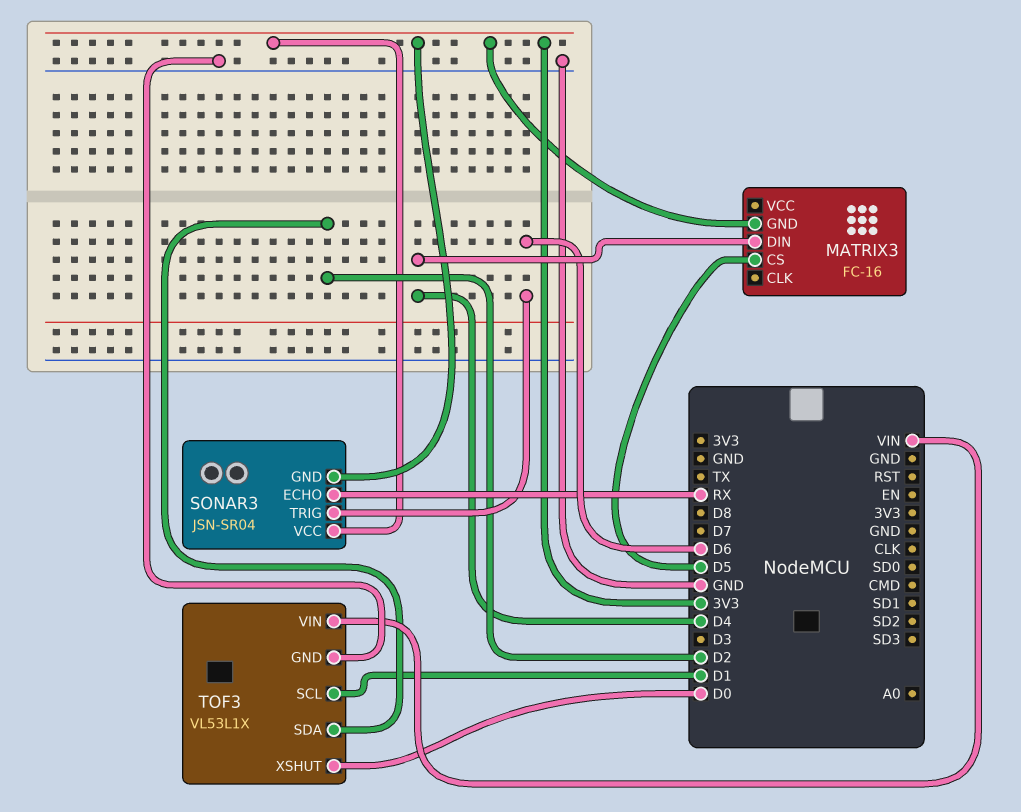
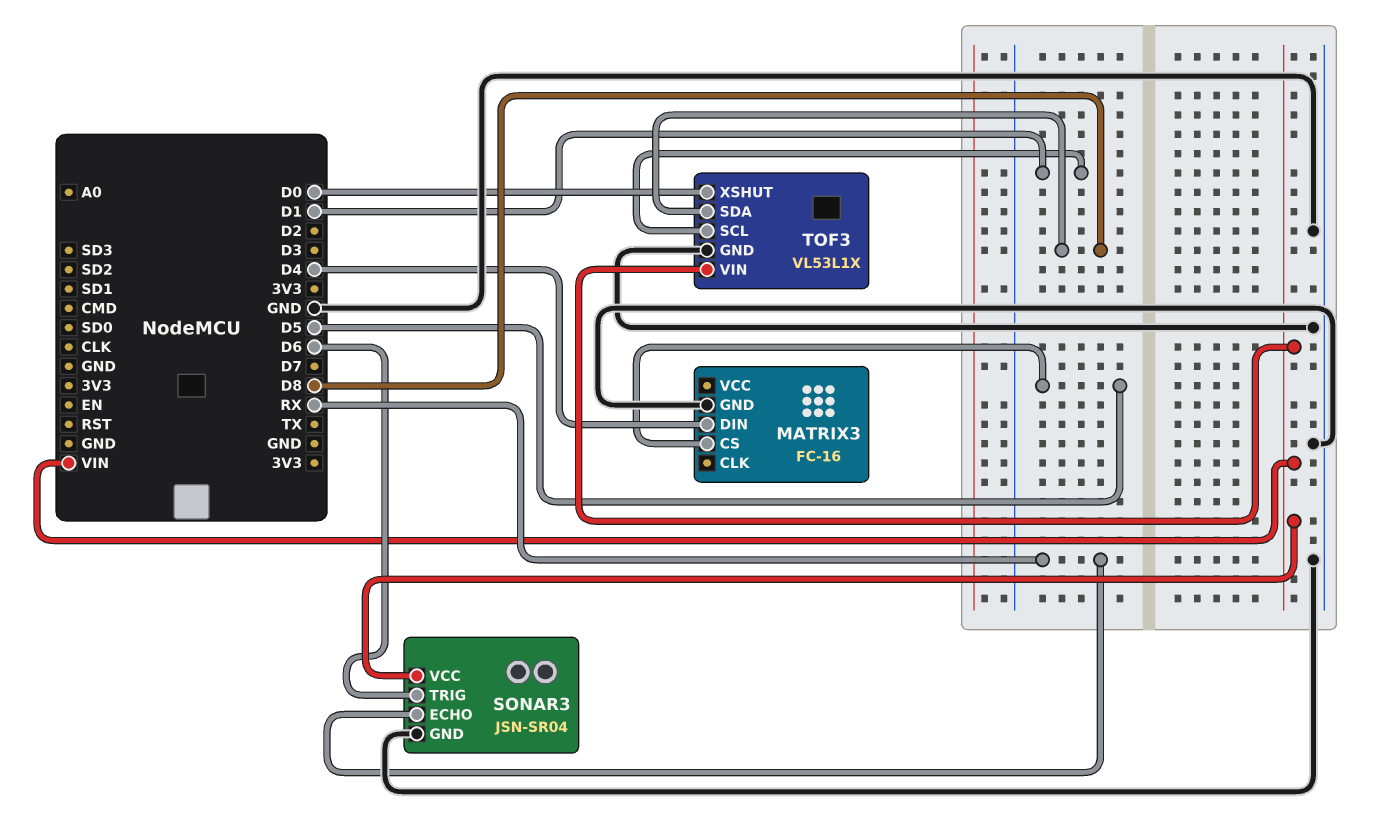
MATRIX3 pin GND: 3V3 -> GND
SONAR3 pin GND: 3V3 -> GND
SONAR3 pin VCC: 3V3 -> VIN
TOF3 pin SDA: D2 -> D8

